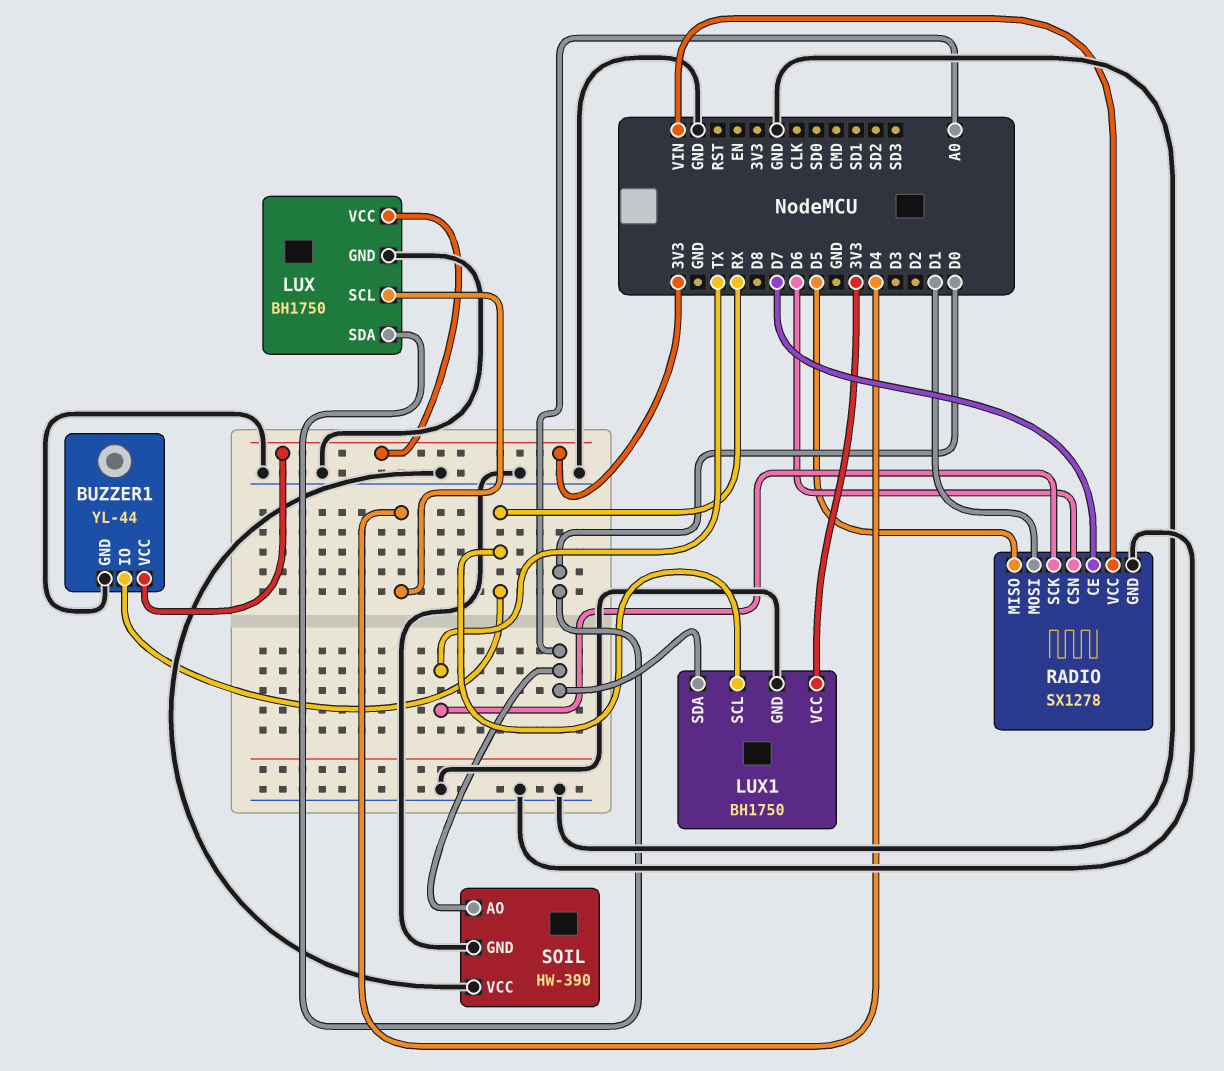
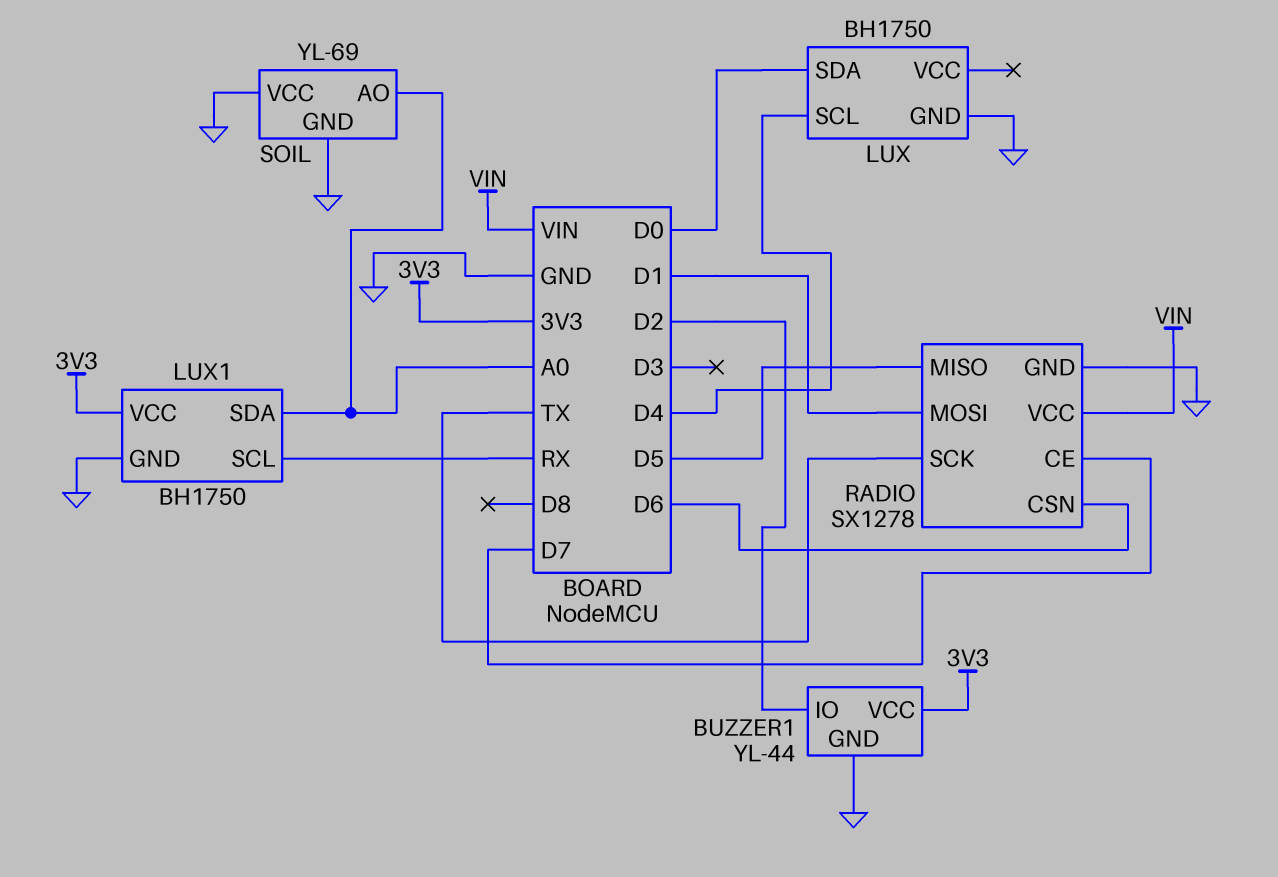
BUZZER1 pin IO: RX -> D2
LUX pin VCC: 3V3 -> none
SOIL: HW-390 -> YL-69

